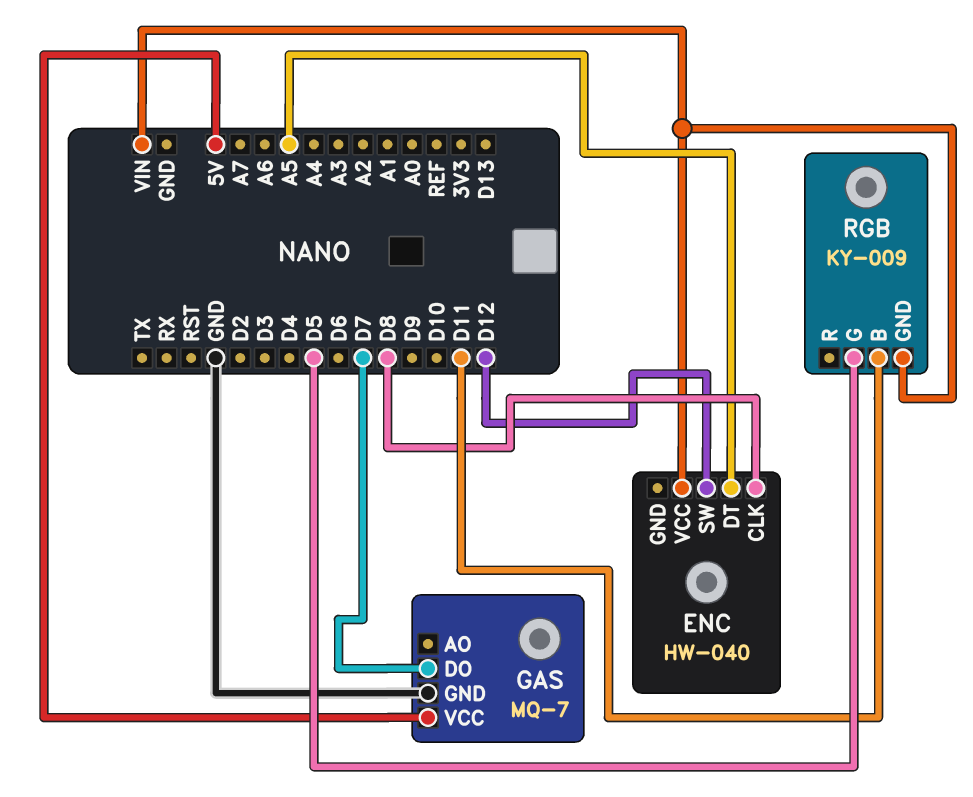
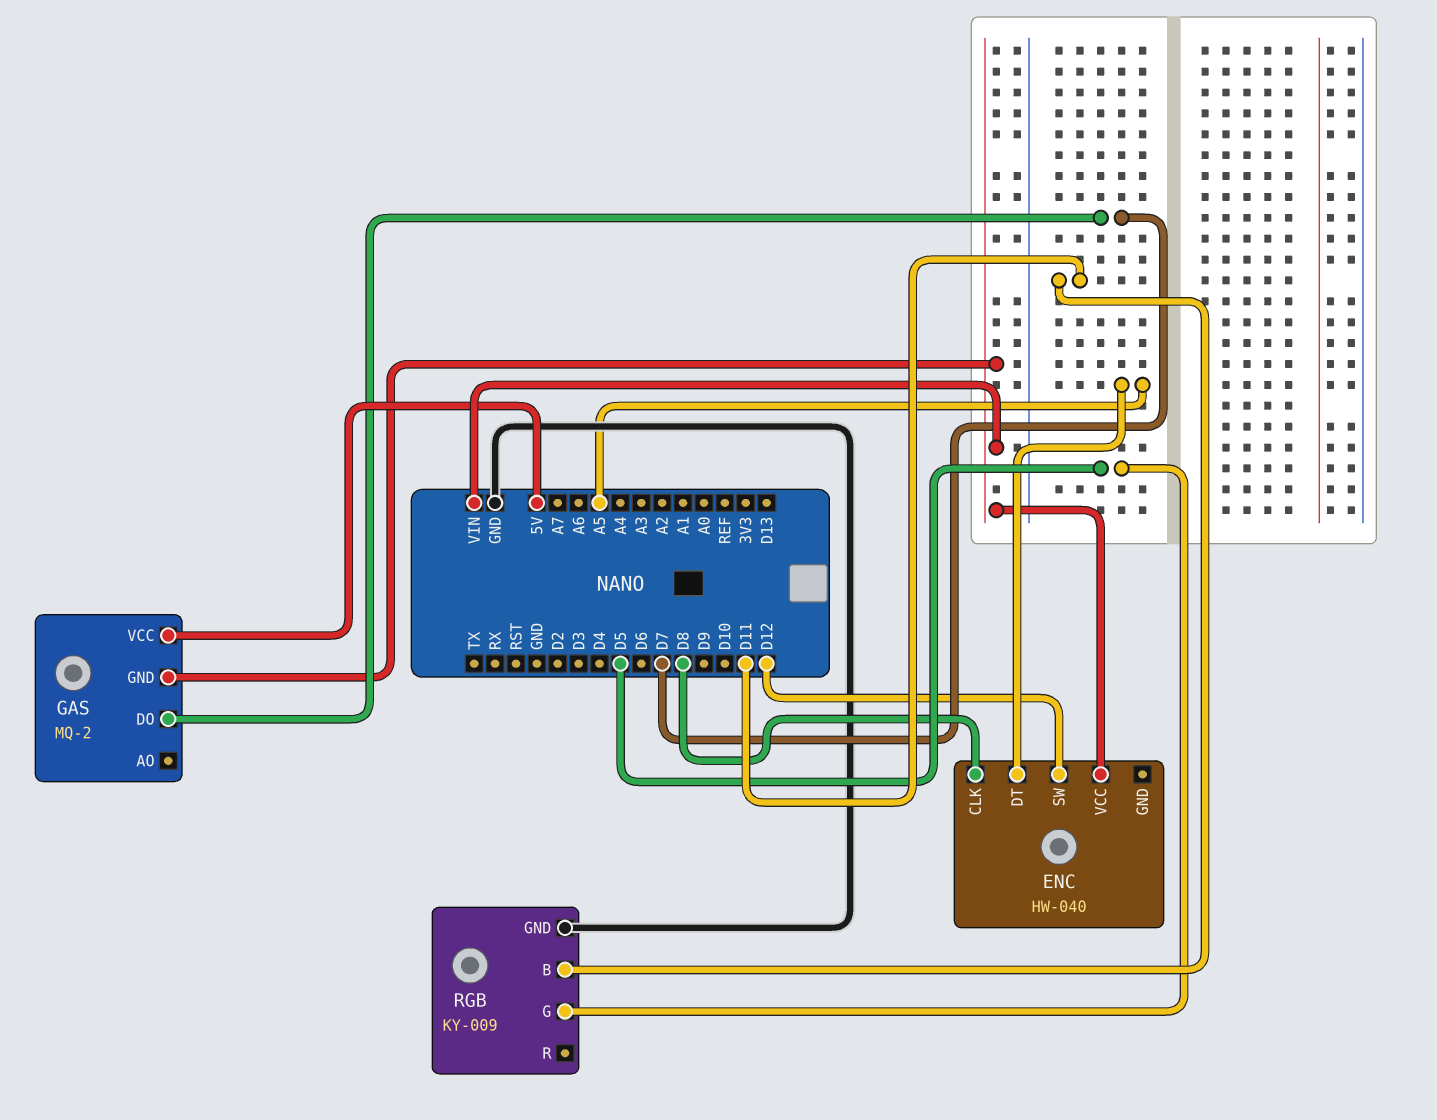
GAS: MQ-7 -> MQ-2
GAS pin GND: GND -> VIN
RGB pin GND: VIN -> GND

